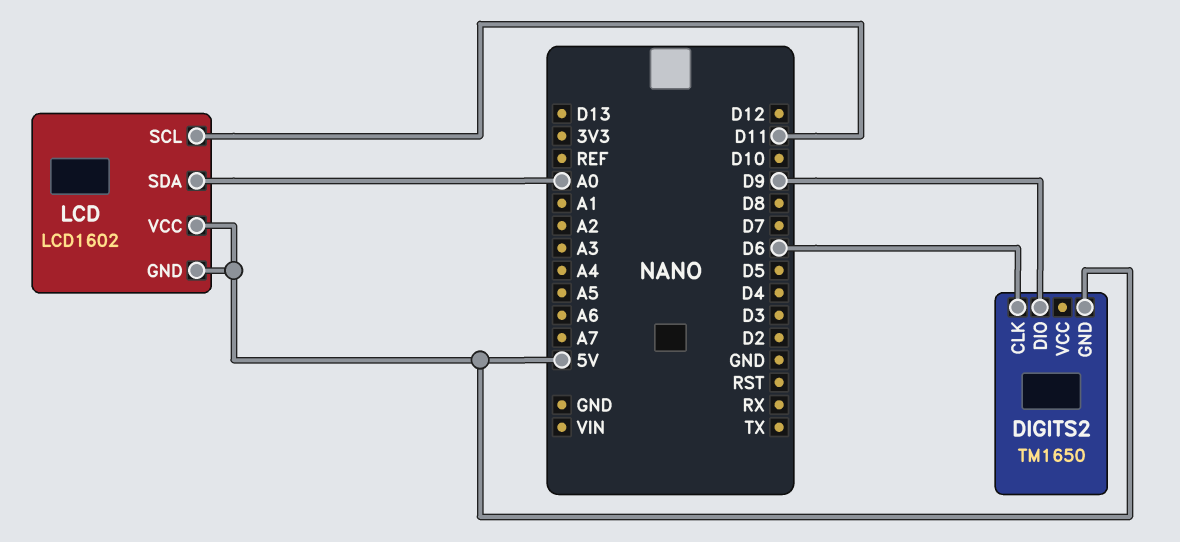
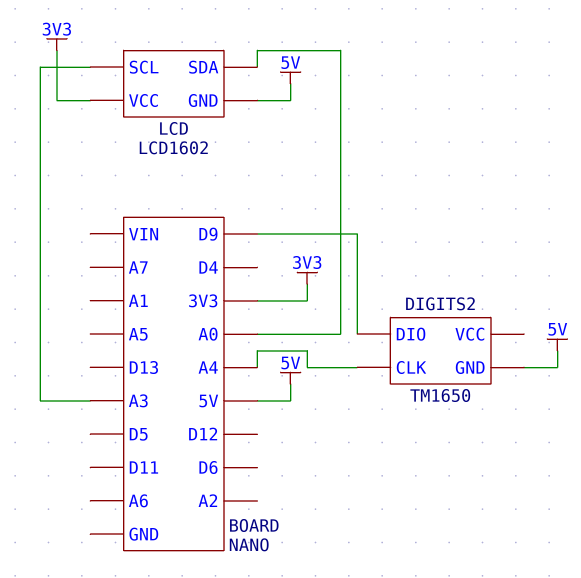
DIGITS2 pin CLK: D6 -> A4
LCD pin SCL: D11 -> A3
LCD pin VCC: 5V -> 3V3

